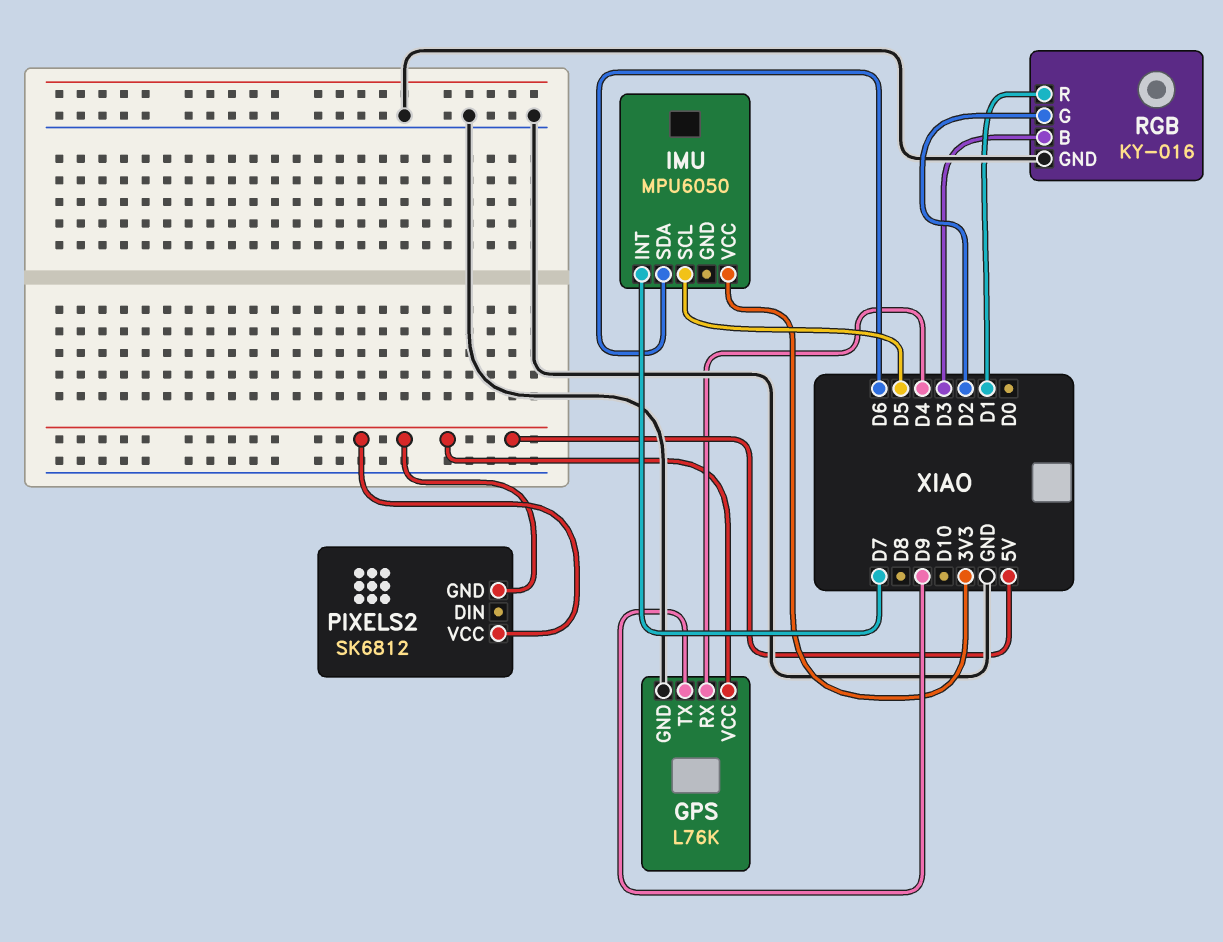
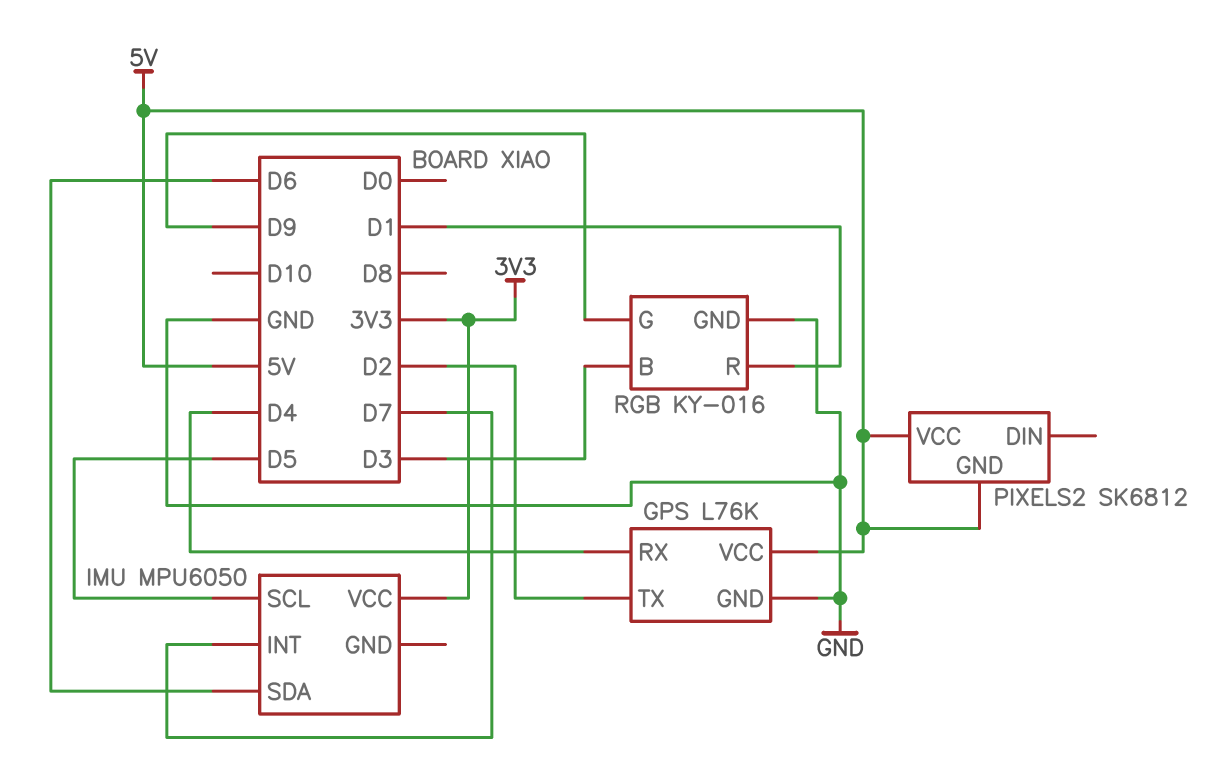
GPS pin TX: D9 -> D2
RGB pin G: D2 -> D9

